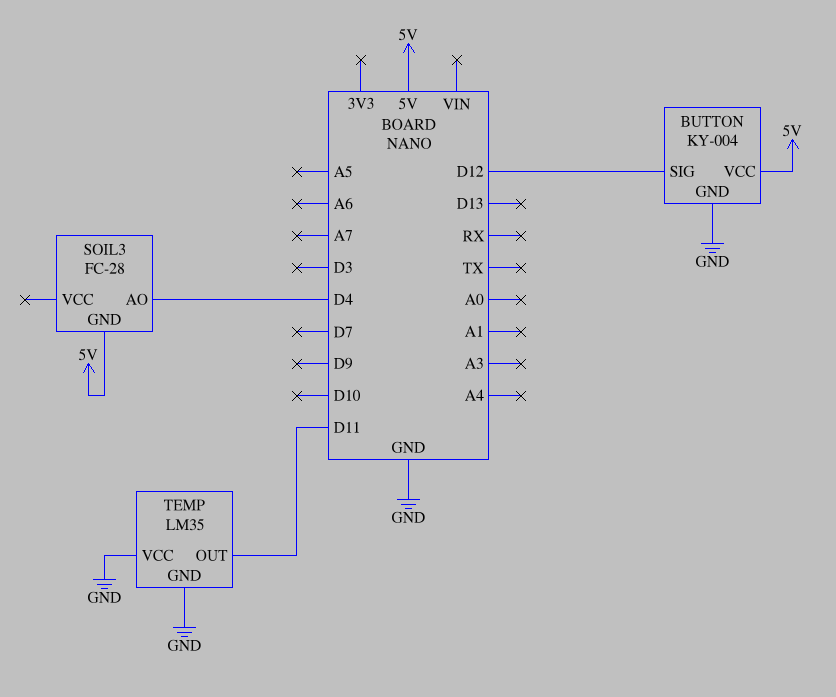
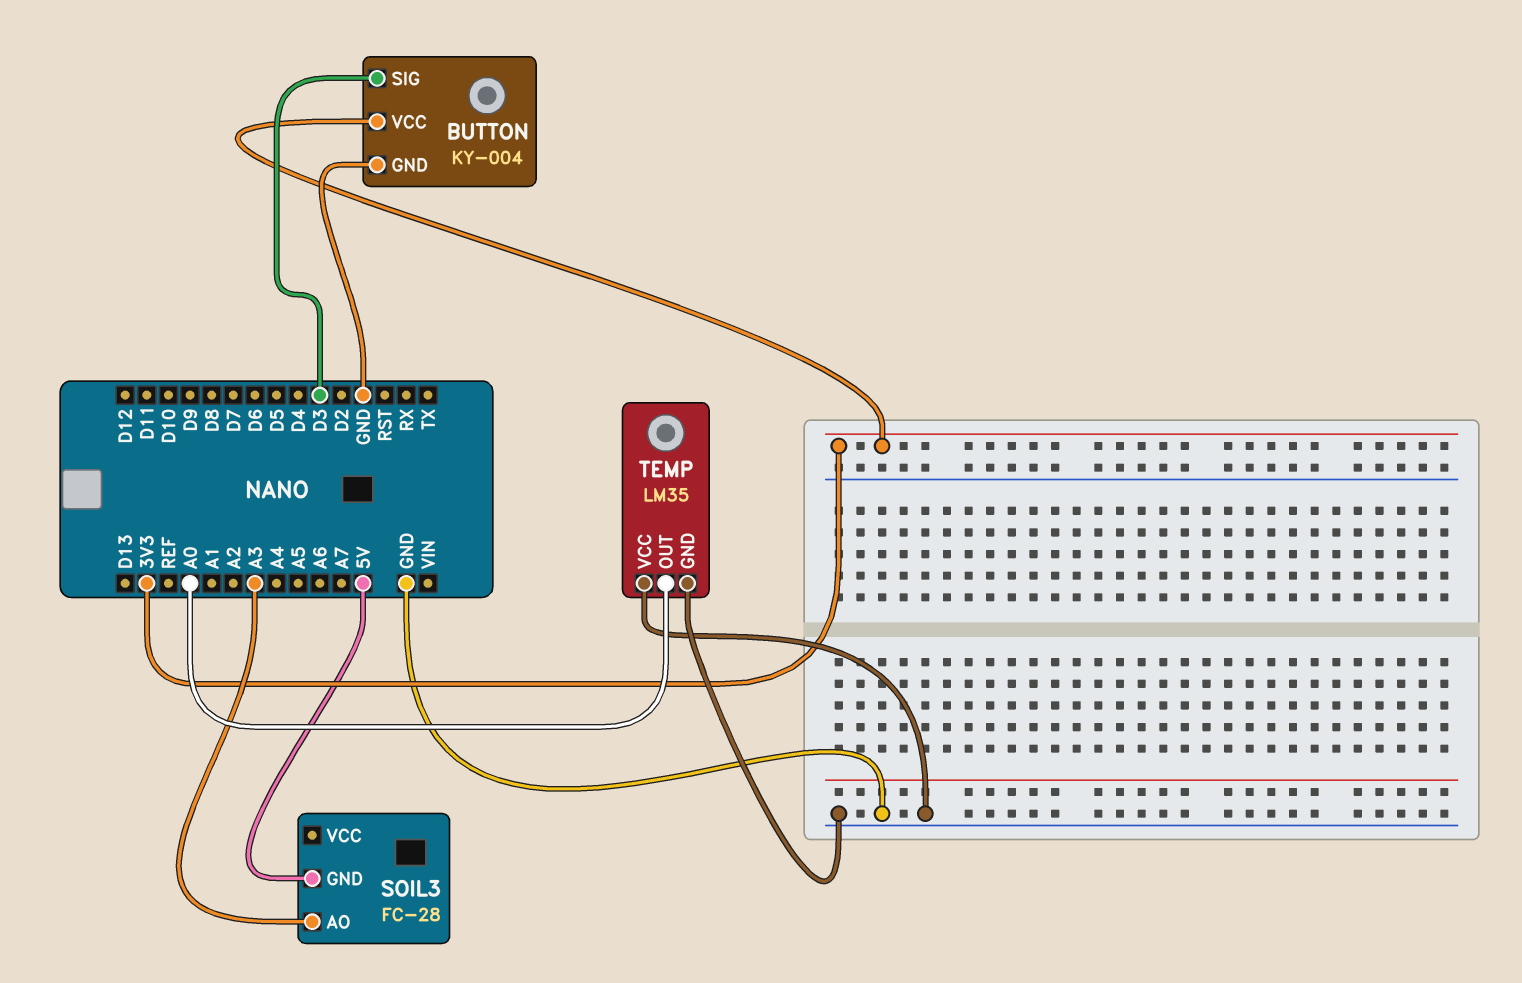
BUTTON pin SIG: D12 -> D3
BUTTON pin VCC: 5V -> 3V3
SOIL3 pin AO: D4 -> A3
TEMP pin OUT: D11 -> A0

